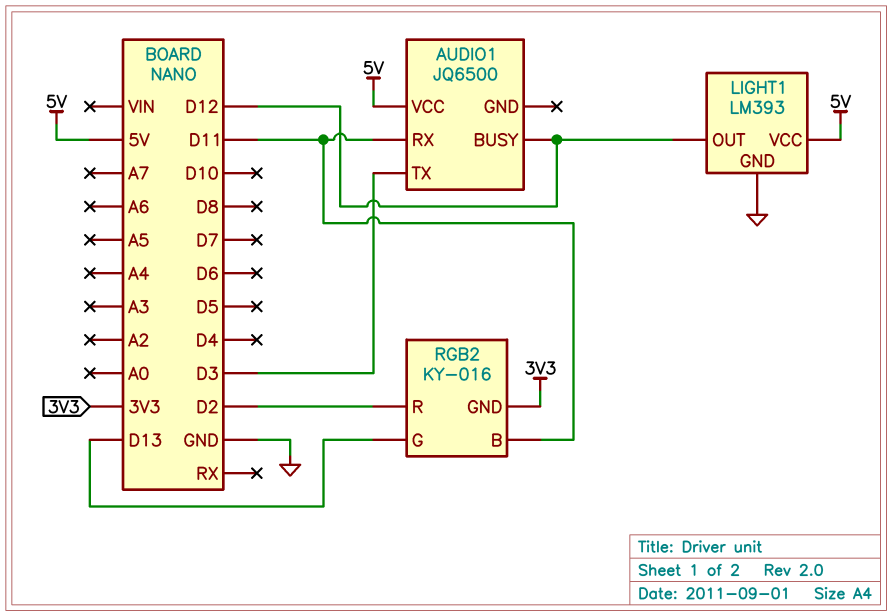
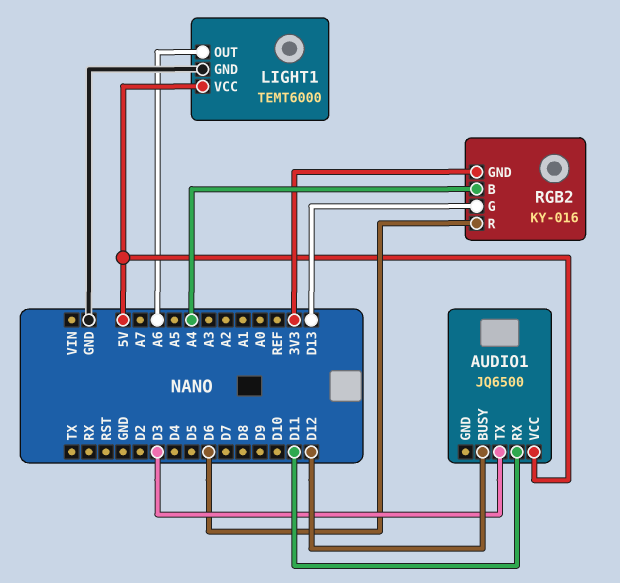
LIGHT1: LM393 -> TEMT6000
LIGHT1 pin OUT: D12 -> A6
RGB2 pin B: D11 -> A4
RGB2 pin R: D2 -> D6

